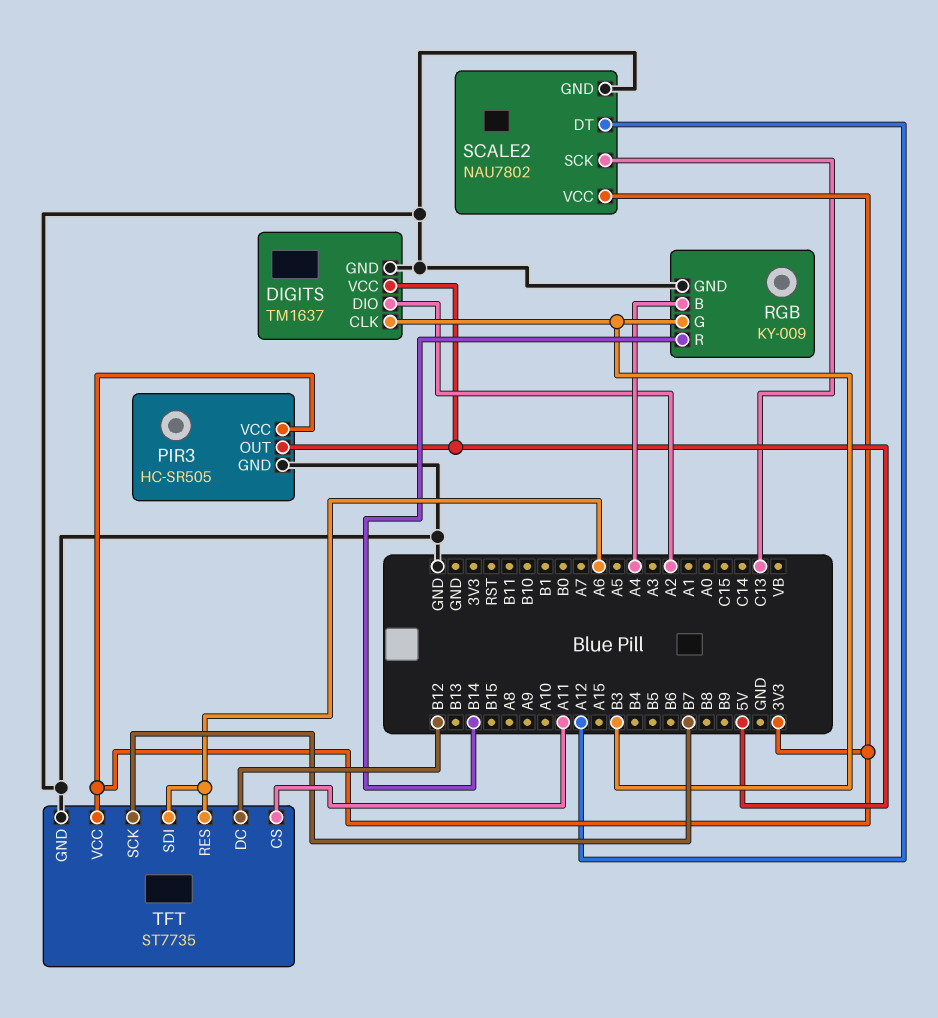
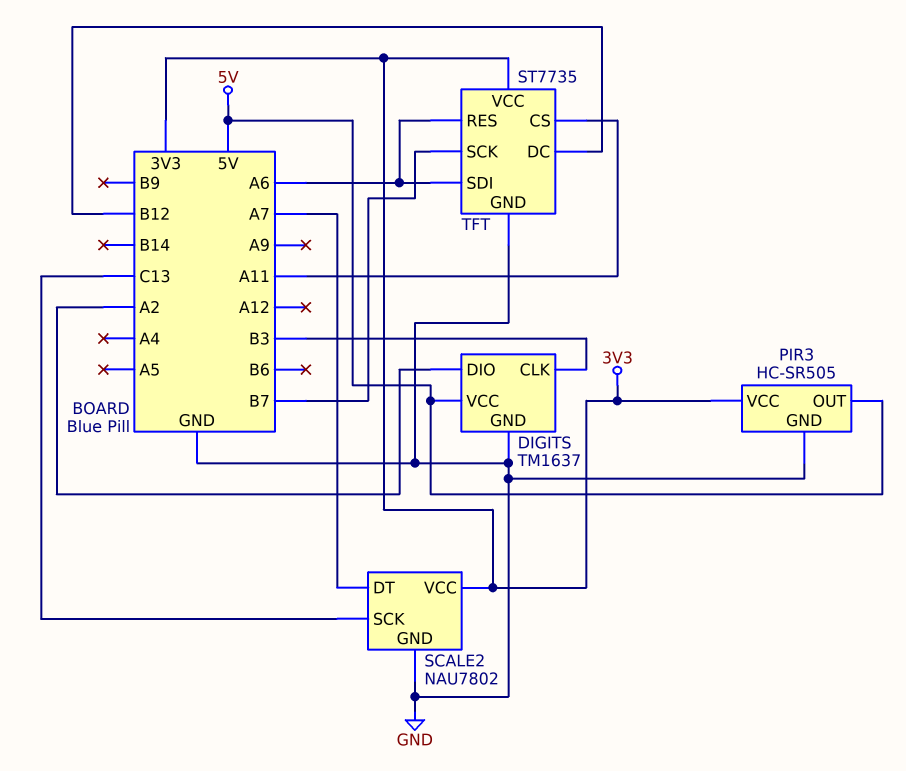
RGB: KY-009 -> none
RGB pin B: A4 -> none
RGB pin G: B3 -> none
RGB pin GND: GND -> none
RGB pin R: B14 -> none
SCALE2 pin DT: A12 -> A7

